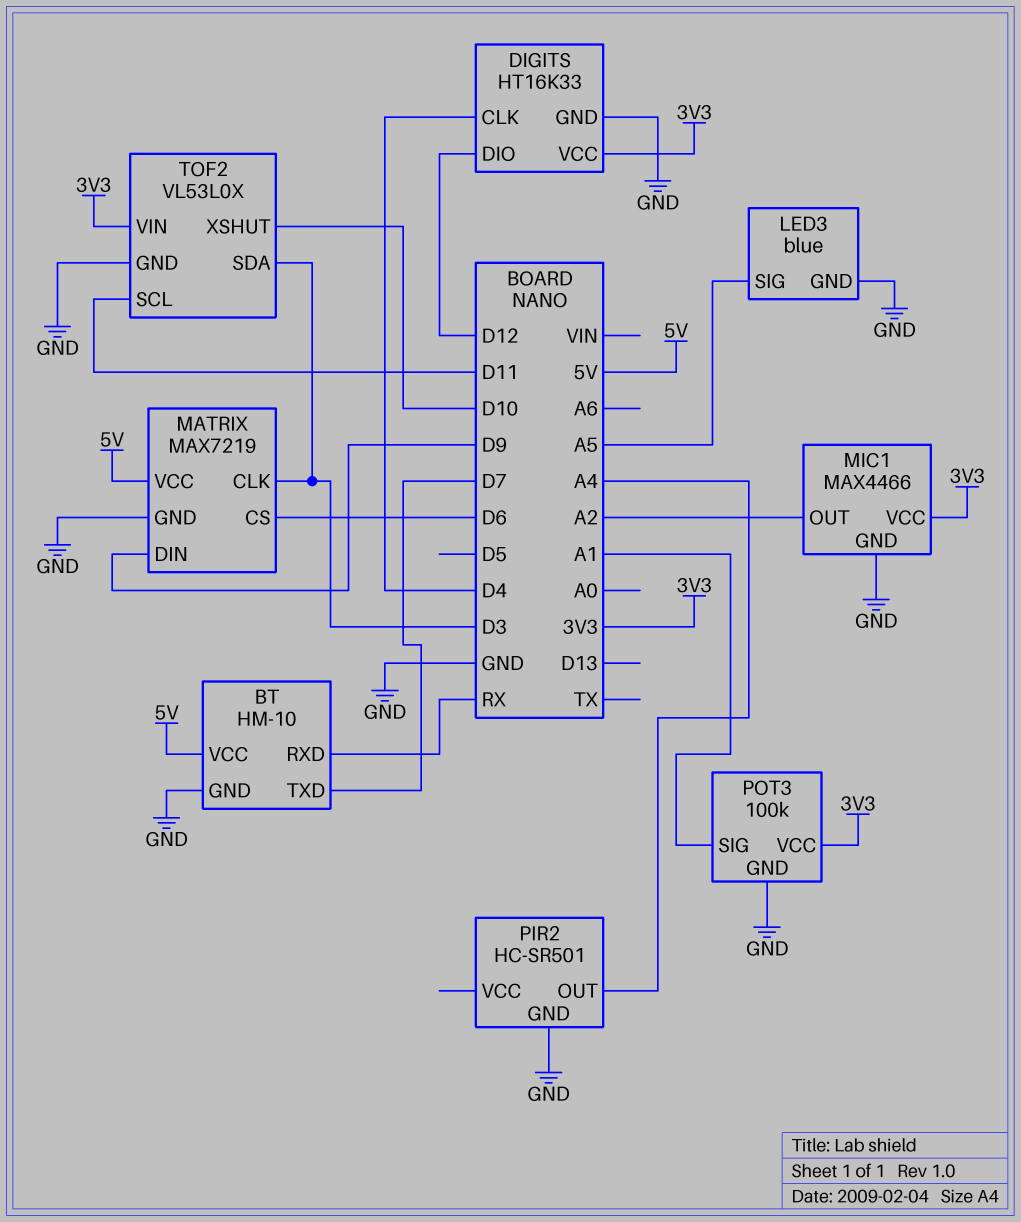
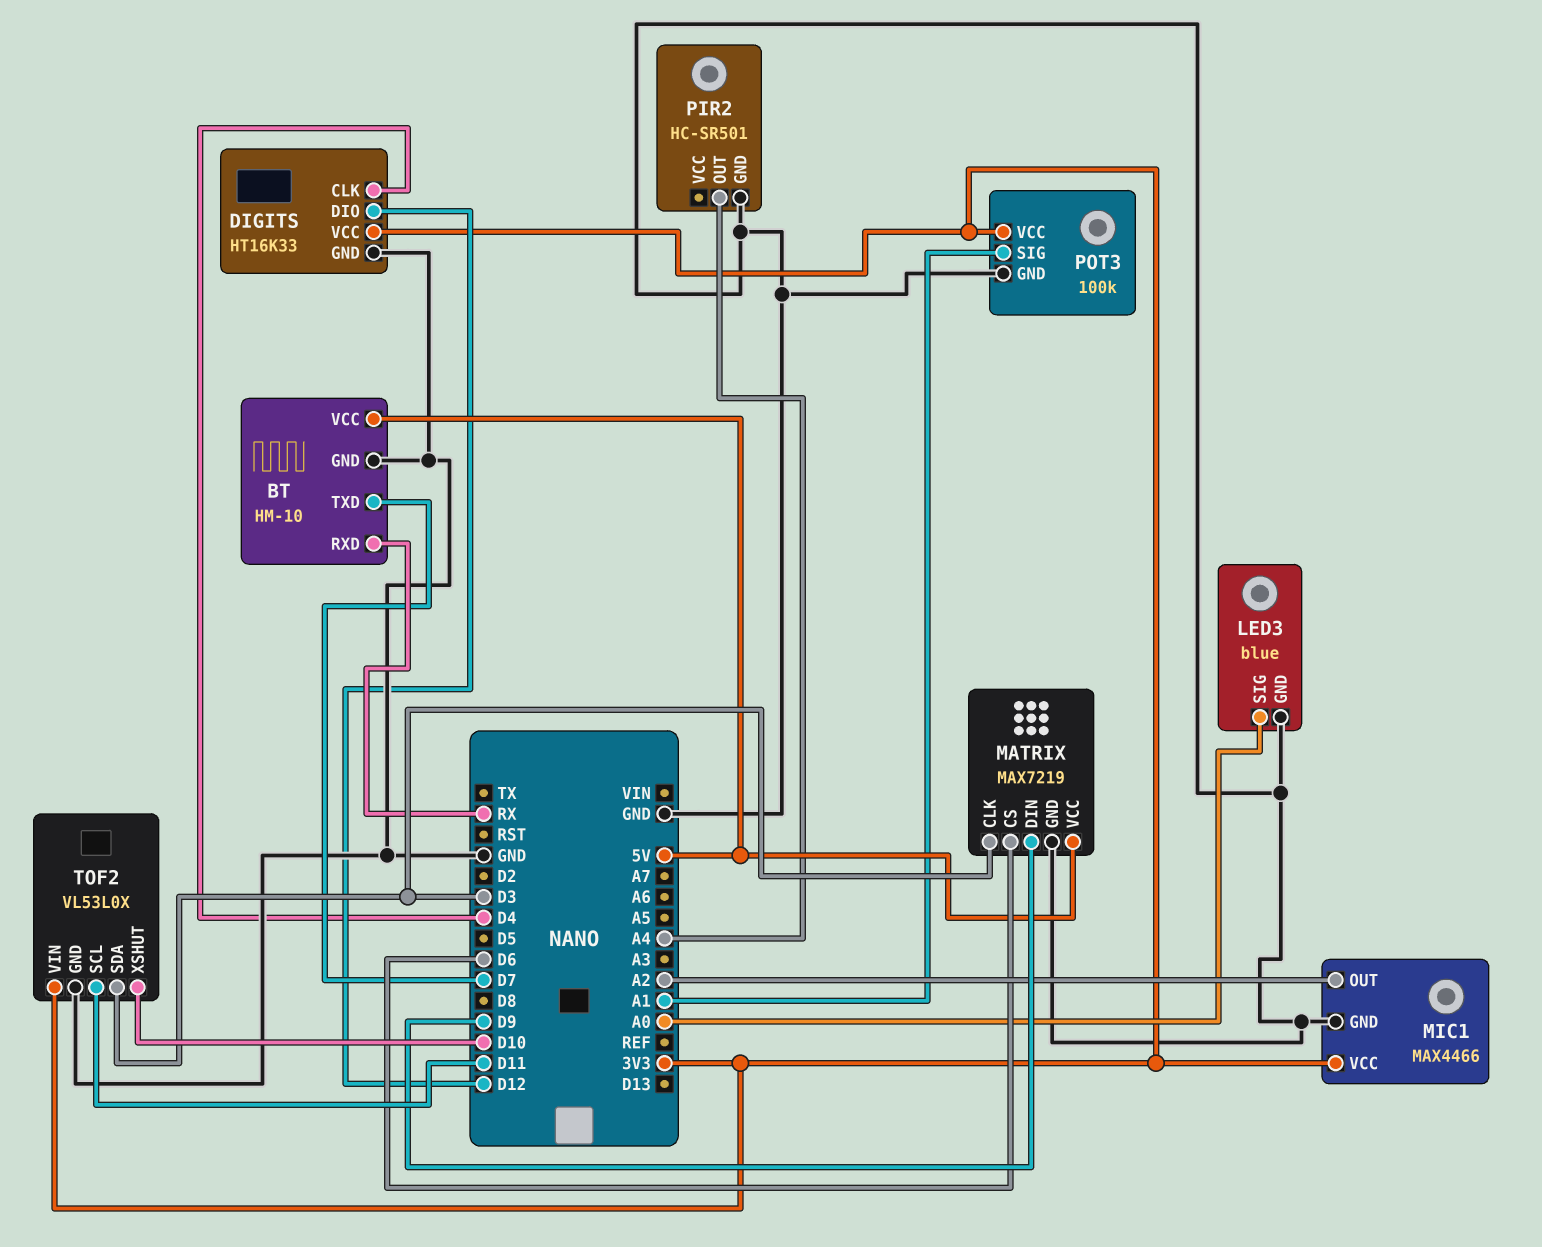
LED3 pin SIG: A5 -> A0

